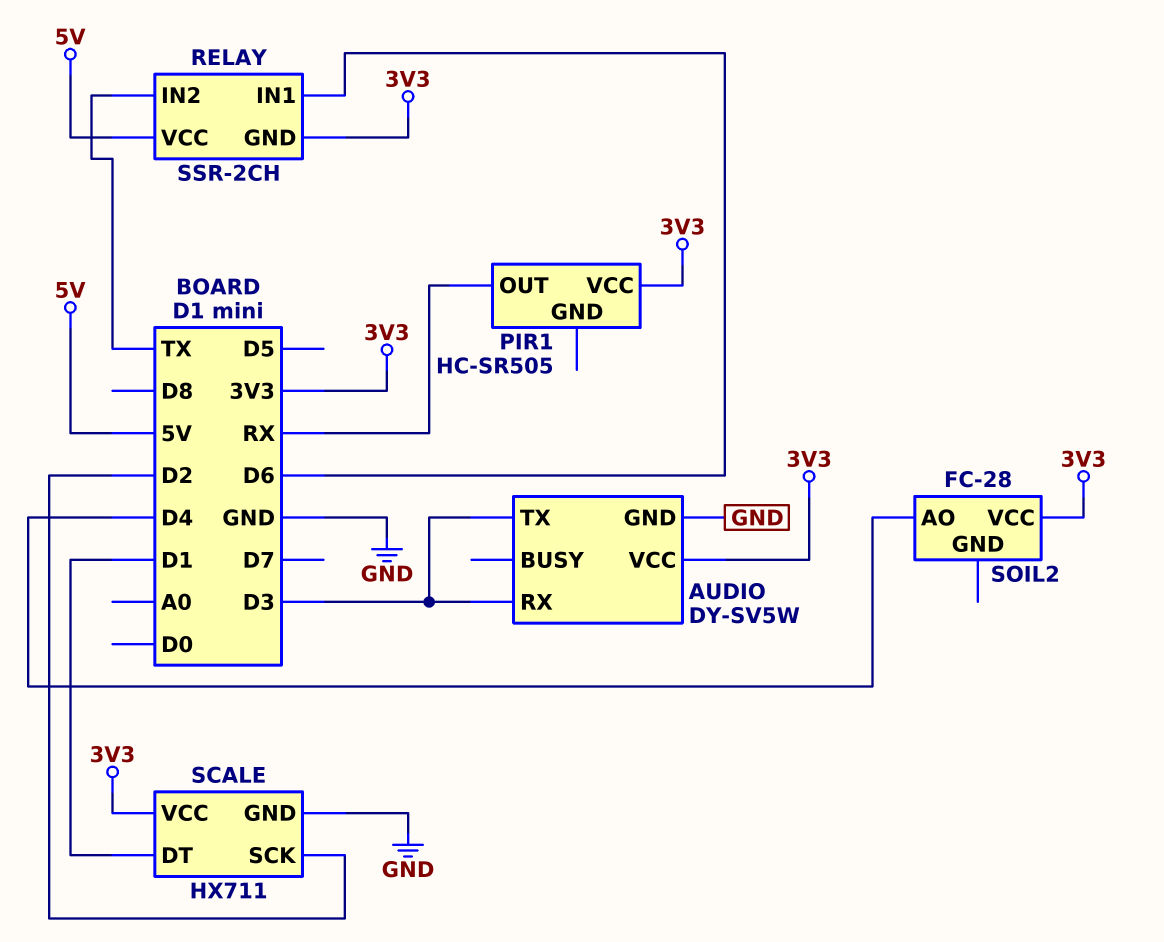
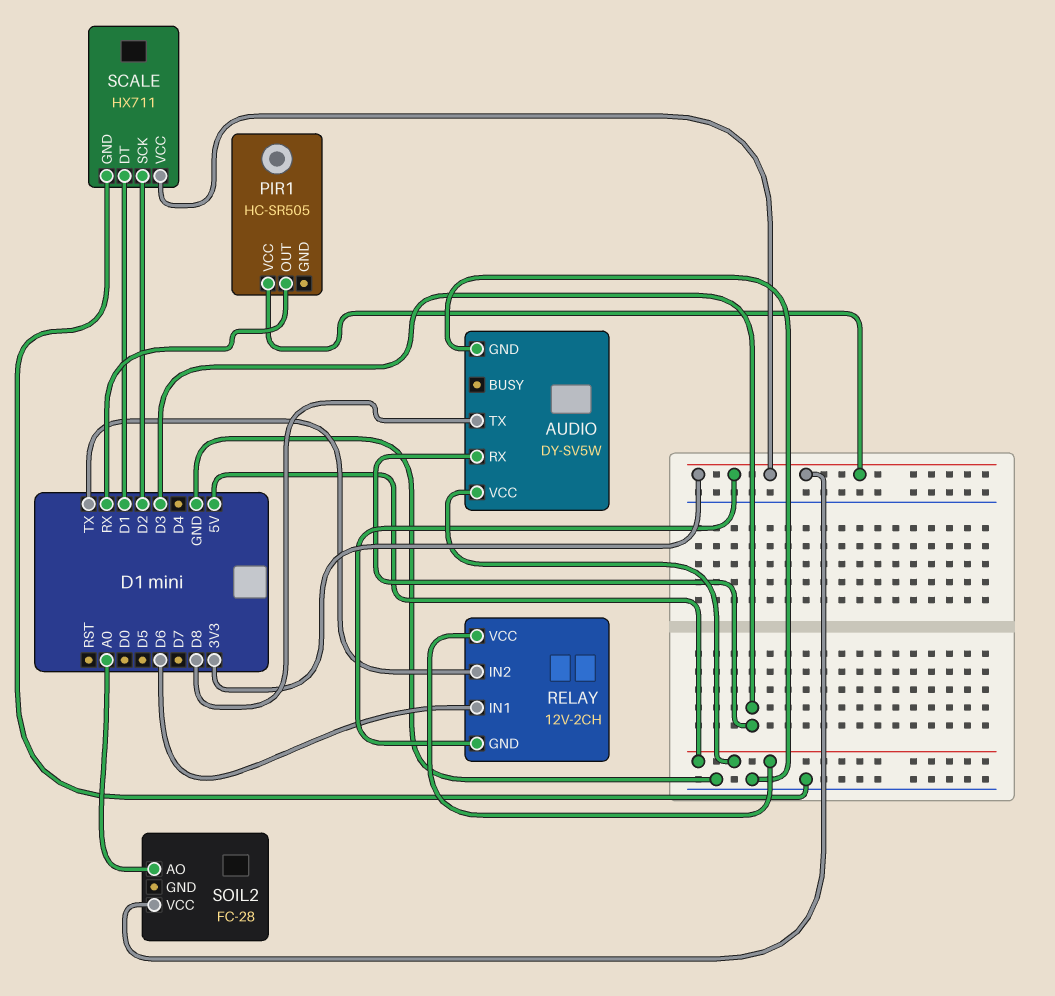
AUDIO pin TX: D3 -> D8
AUDIO pin VCC: 3V3 -> 5V
RELAY: SSR-2CH -> 12V-2CH
SOIL2 pin AO: D4 -> A0

